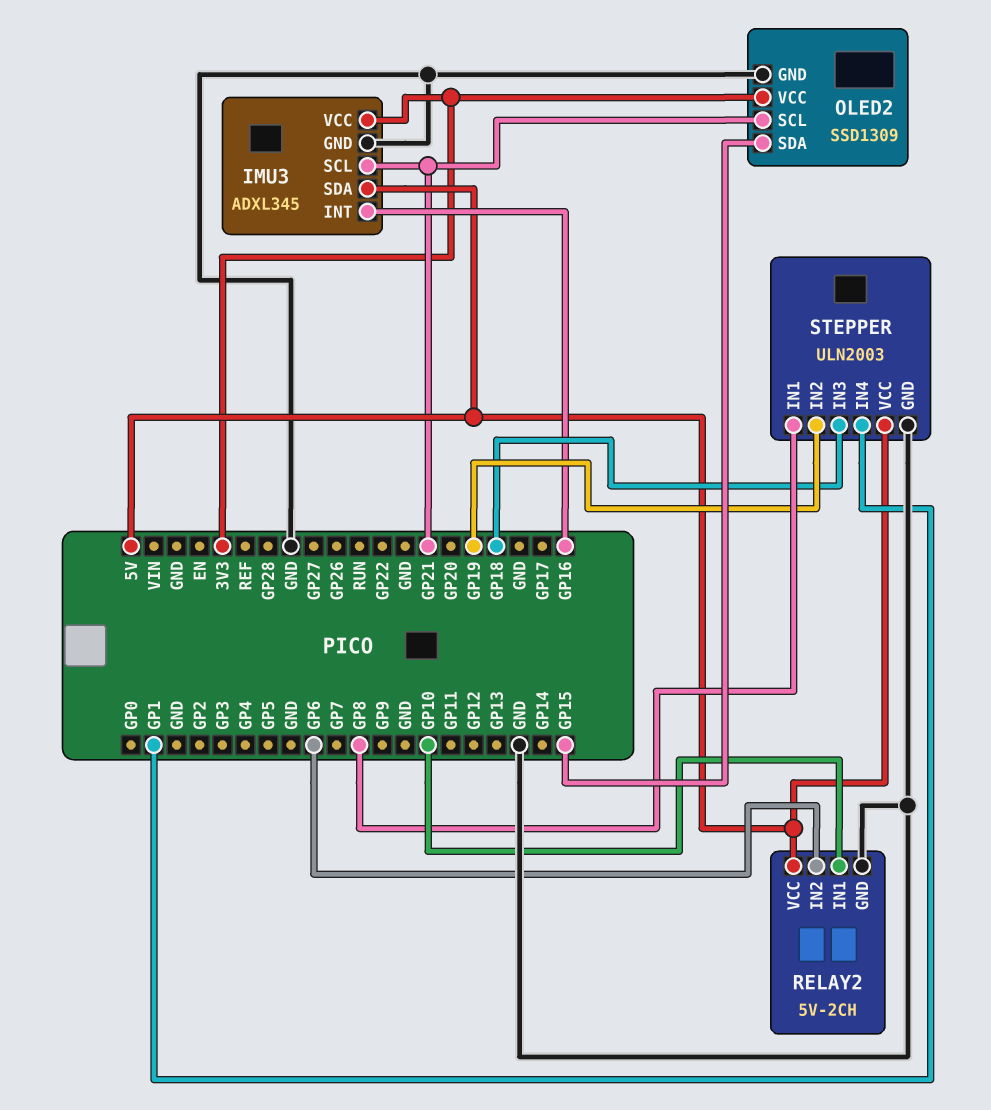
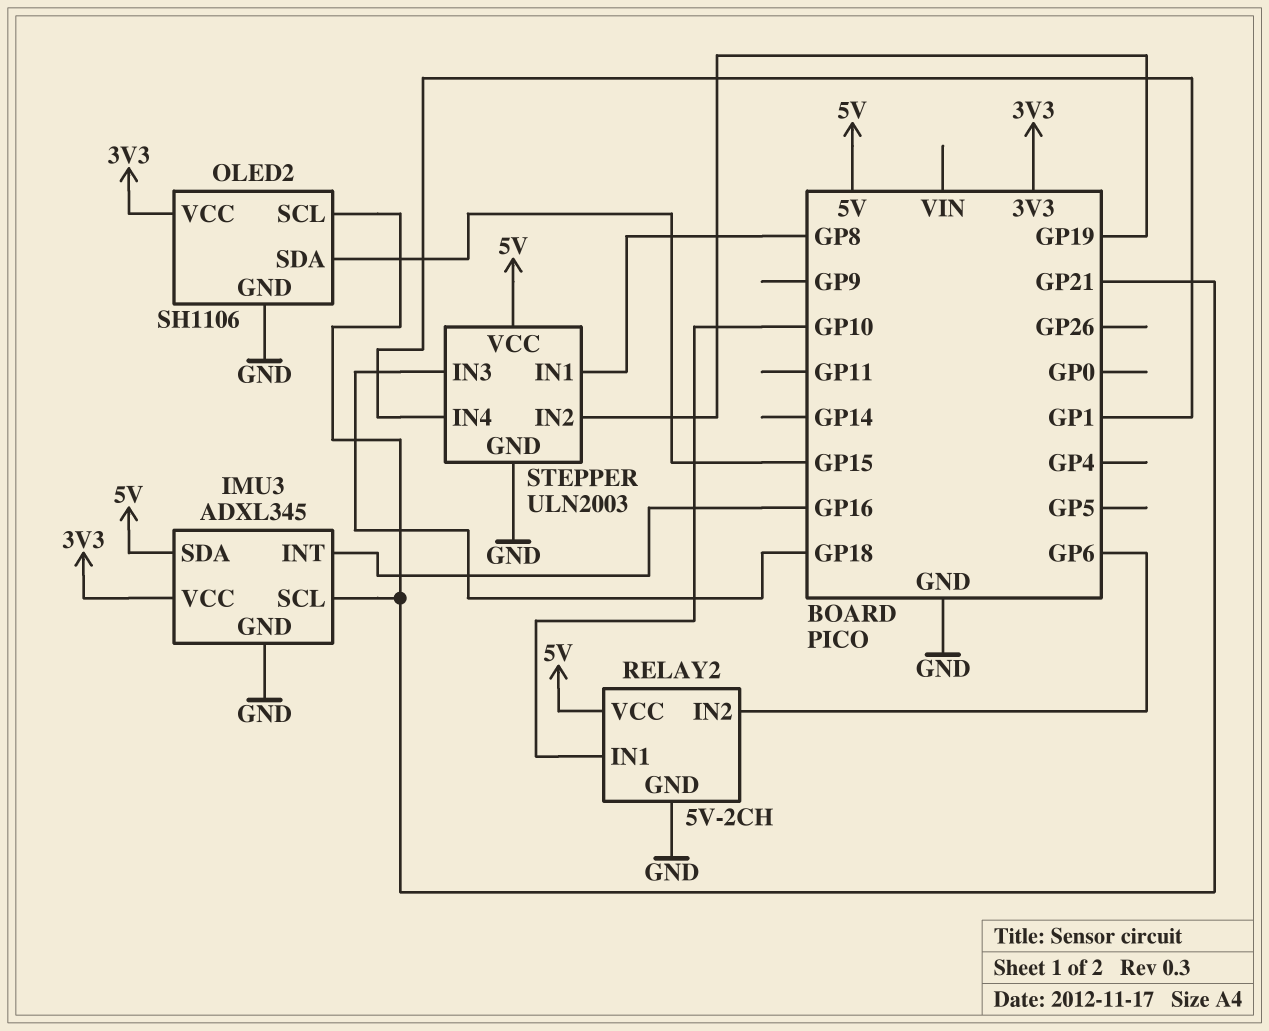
OLED2: SSD1309 -> SH1106

